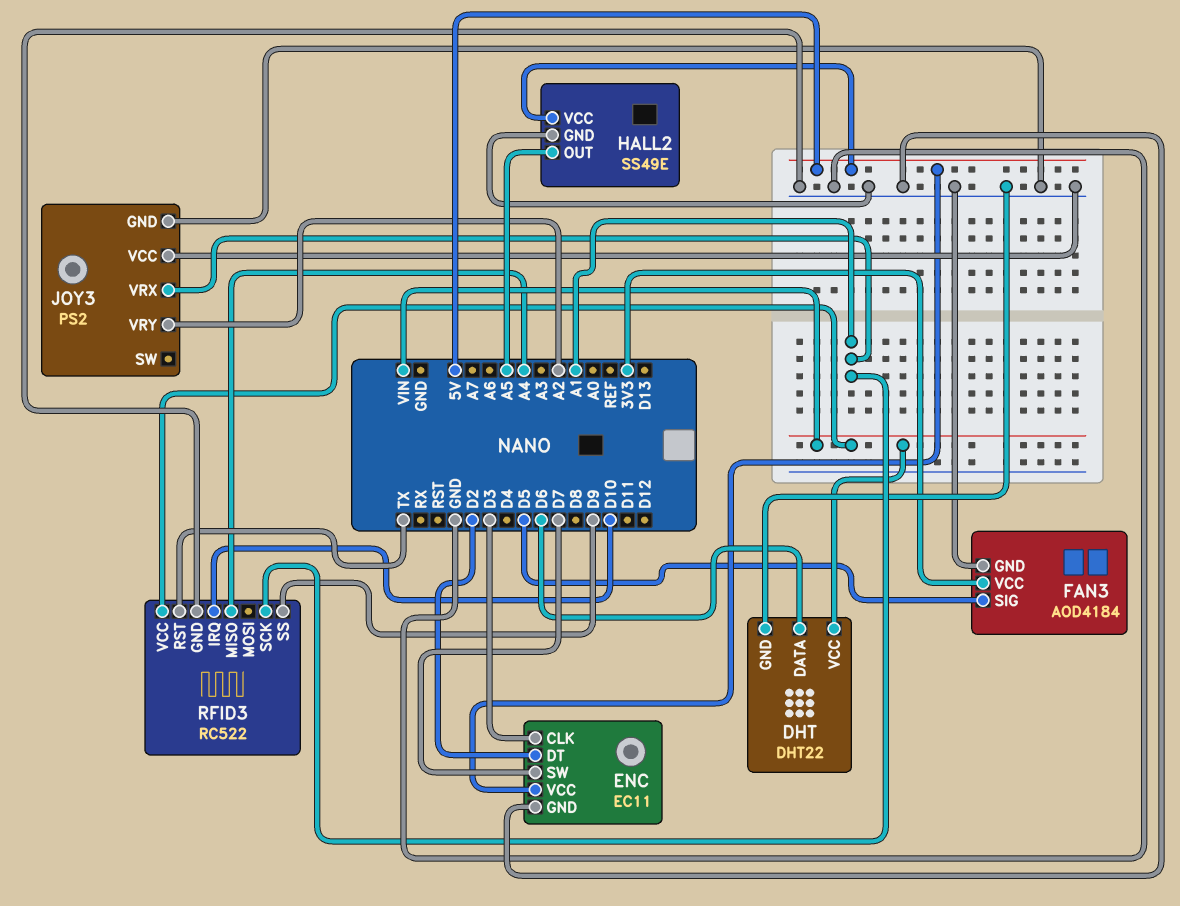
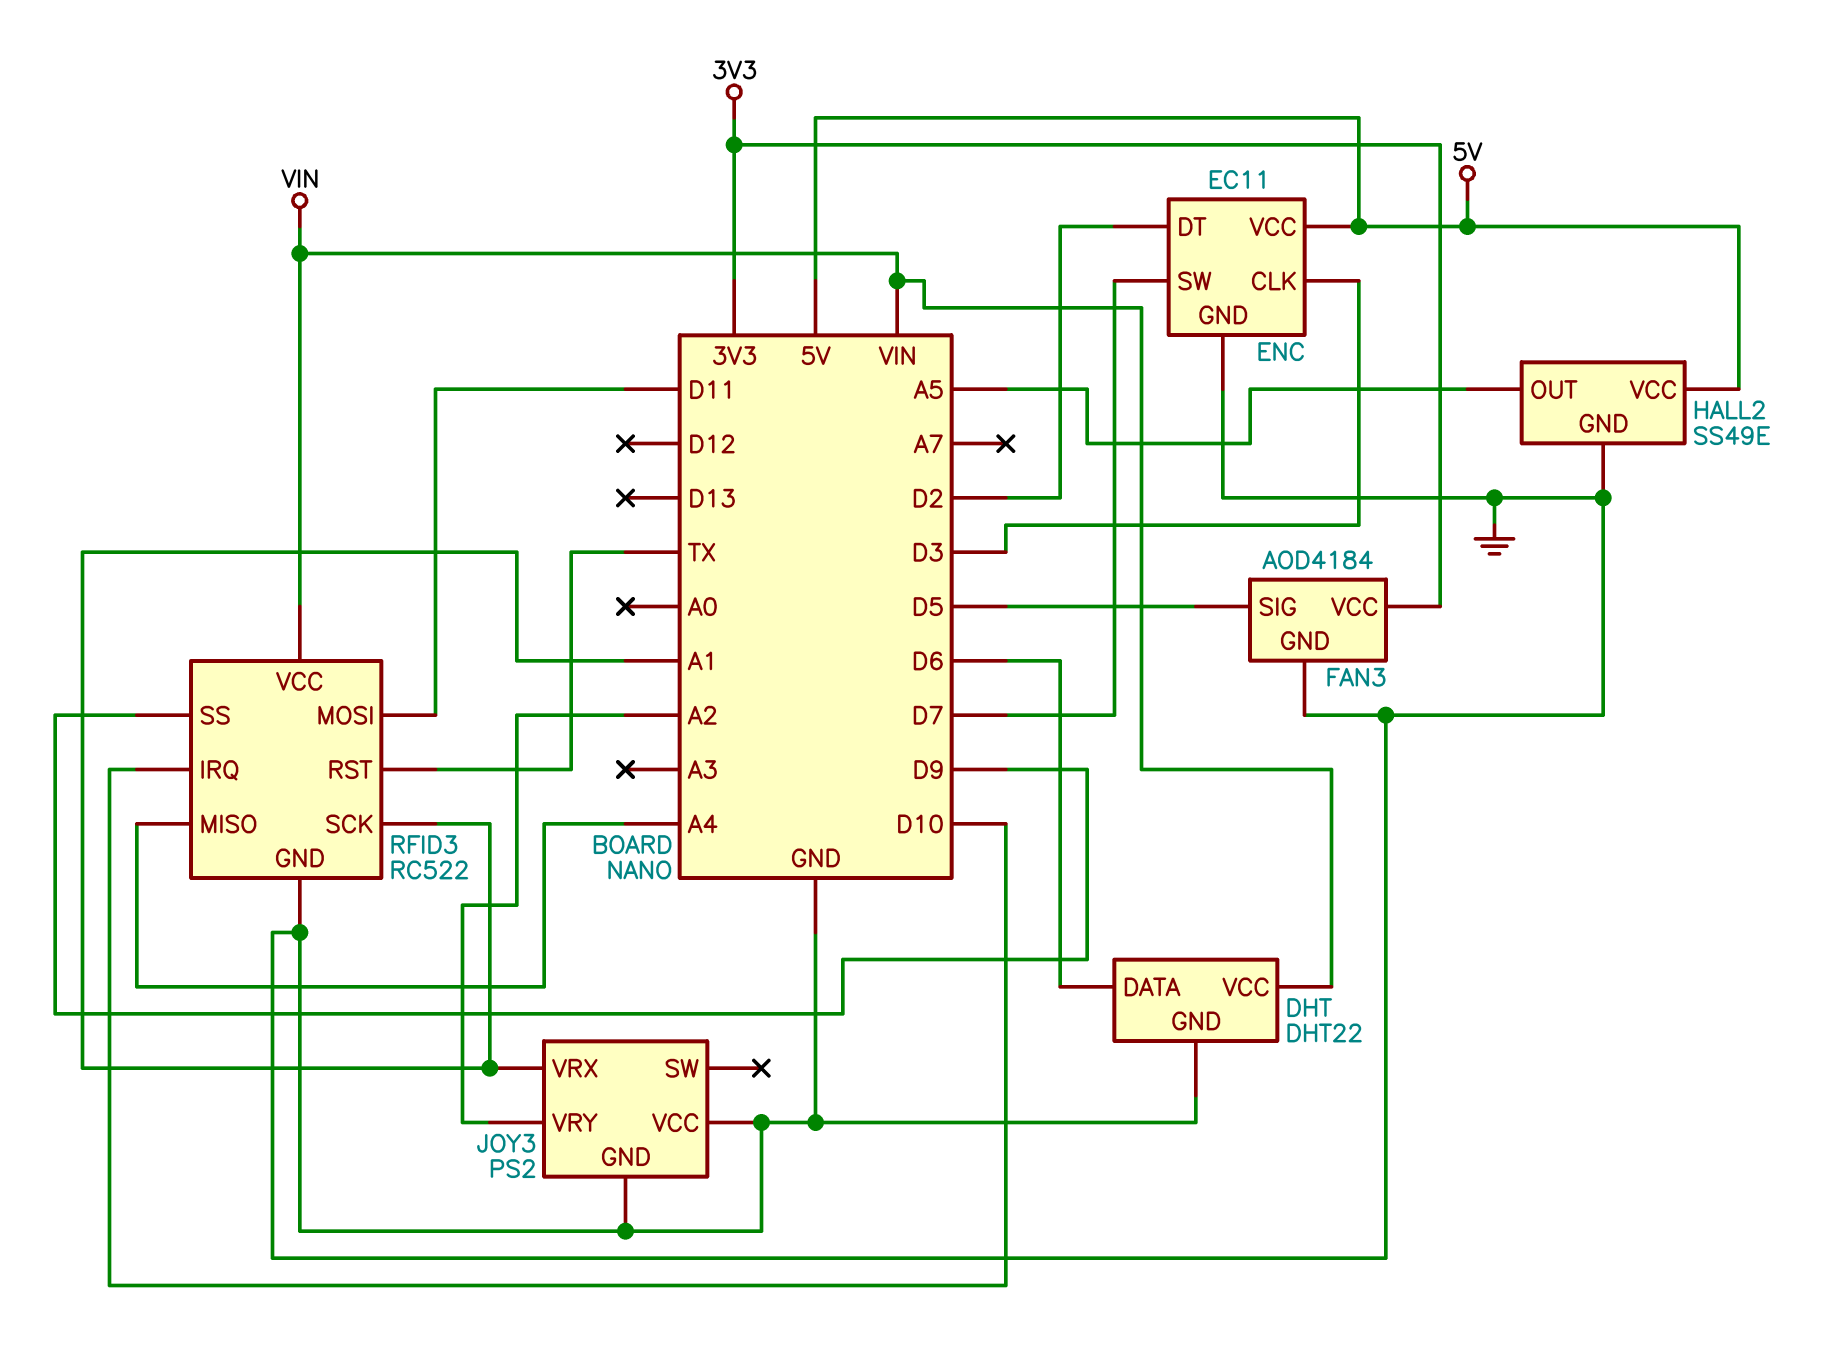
RFID3 pin MOSI: none -> D11

